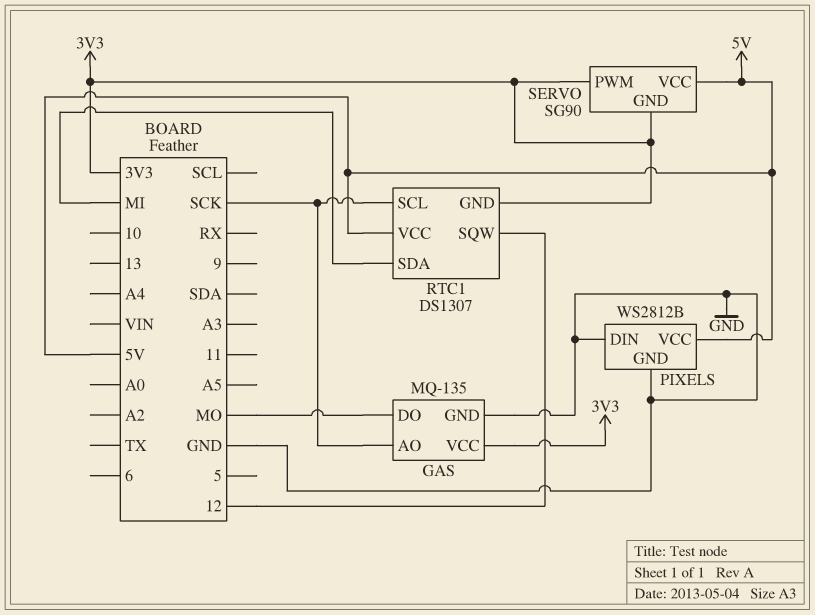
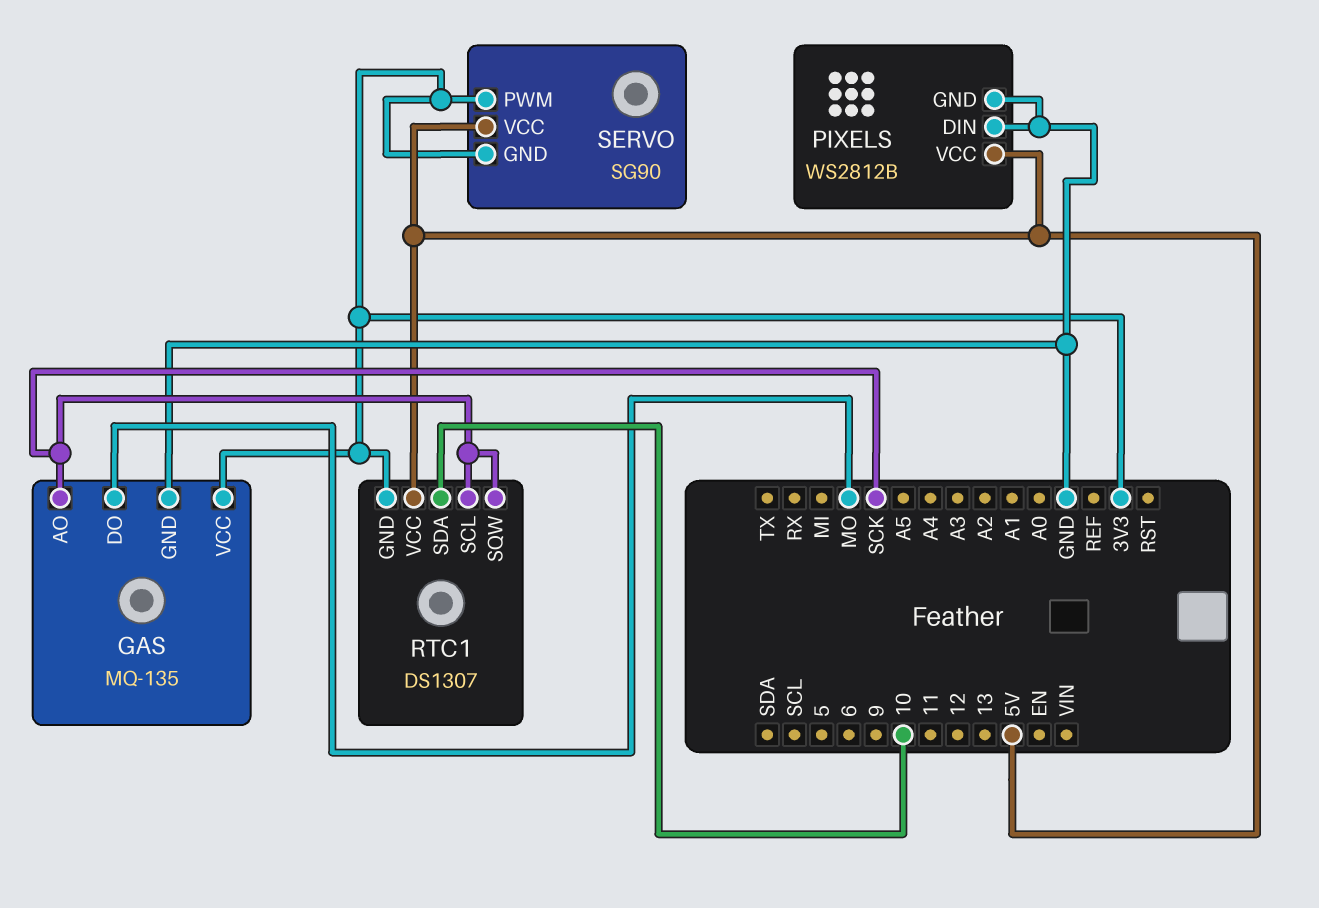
RTC1 pin SDA: MI -> 10
RTC1 pin SQW: 12 -> SCK

